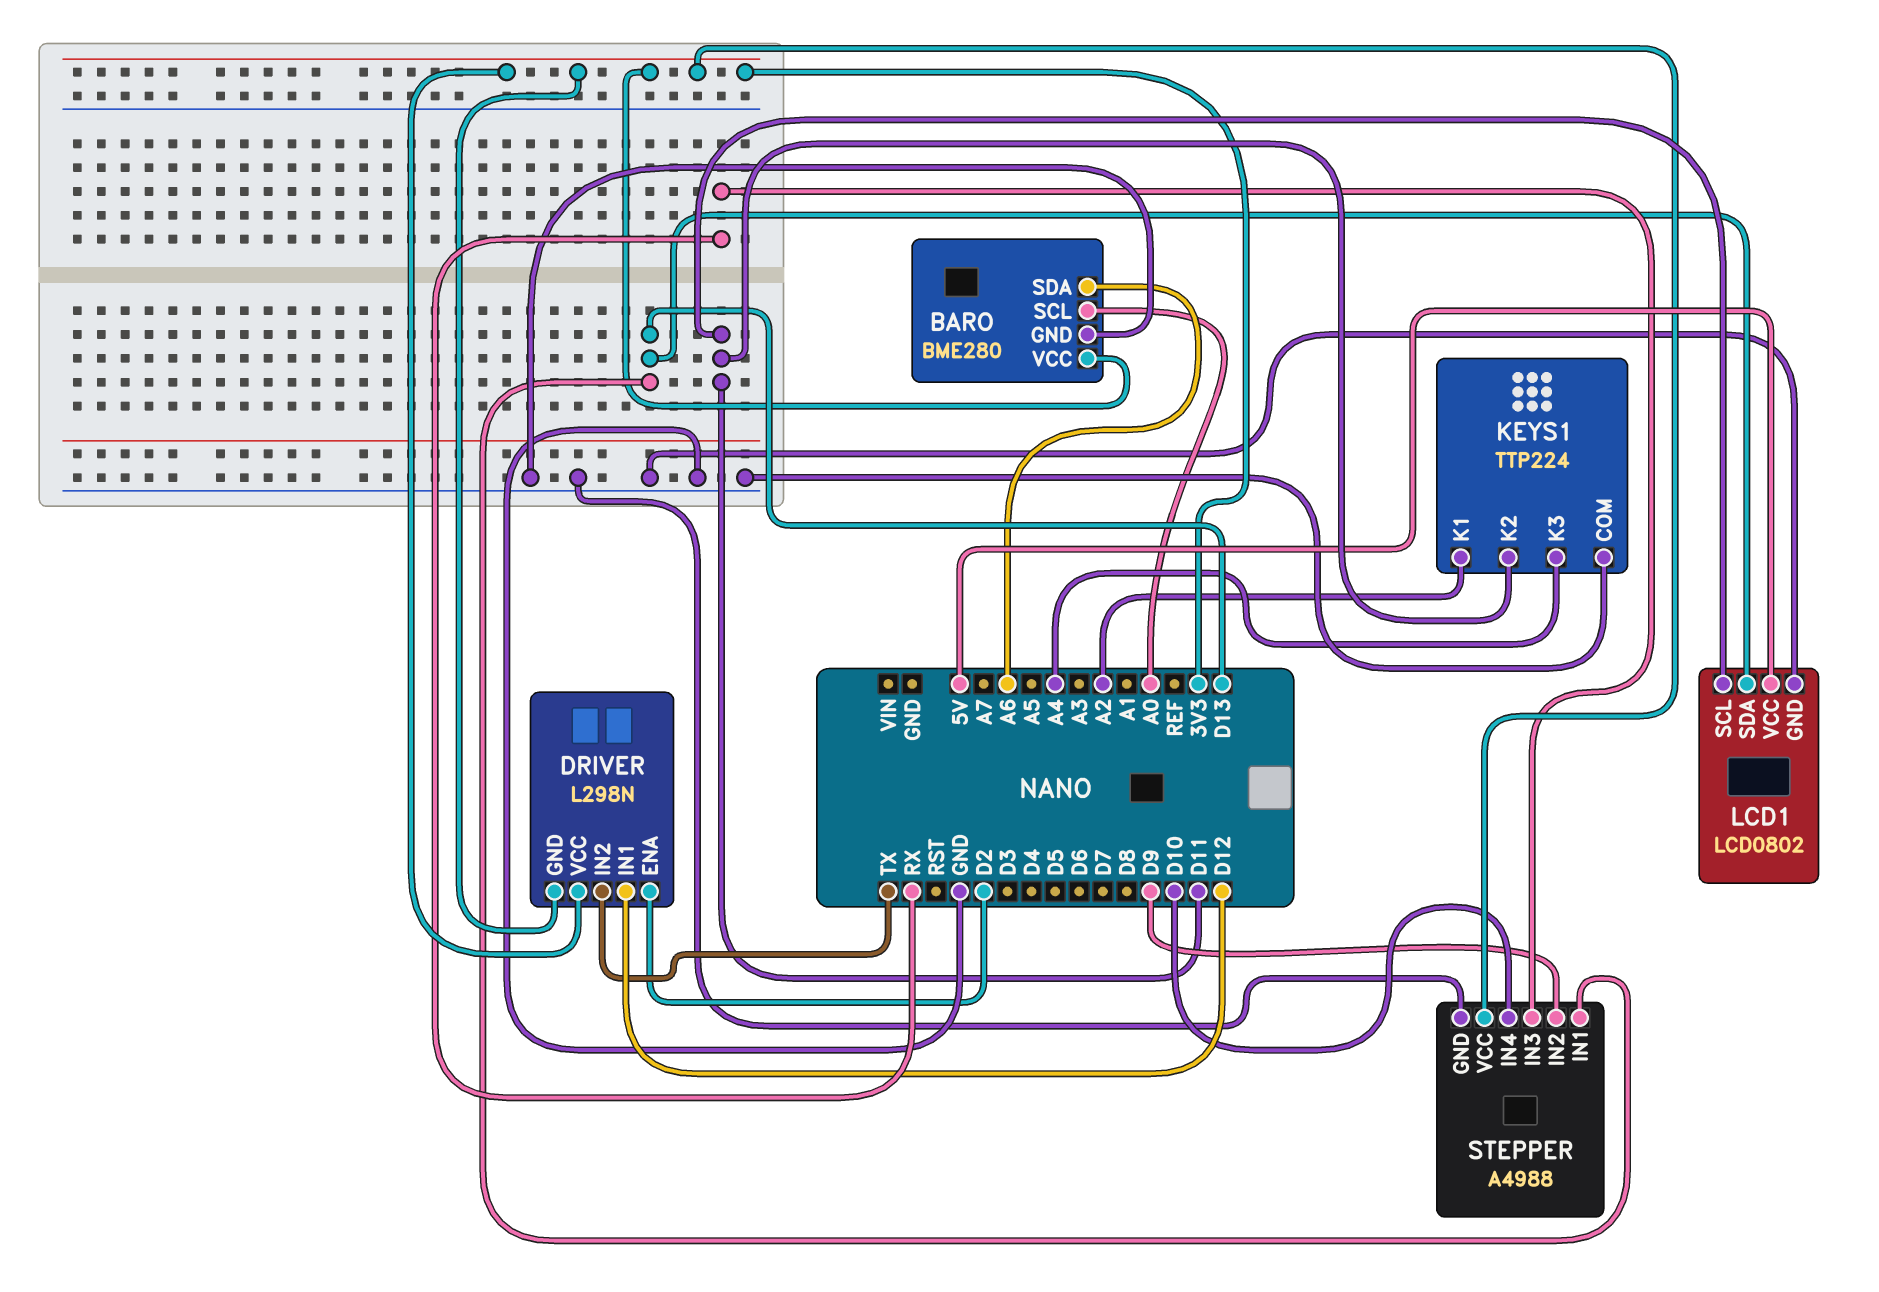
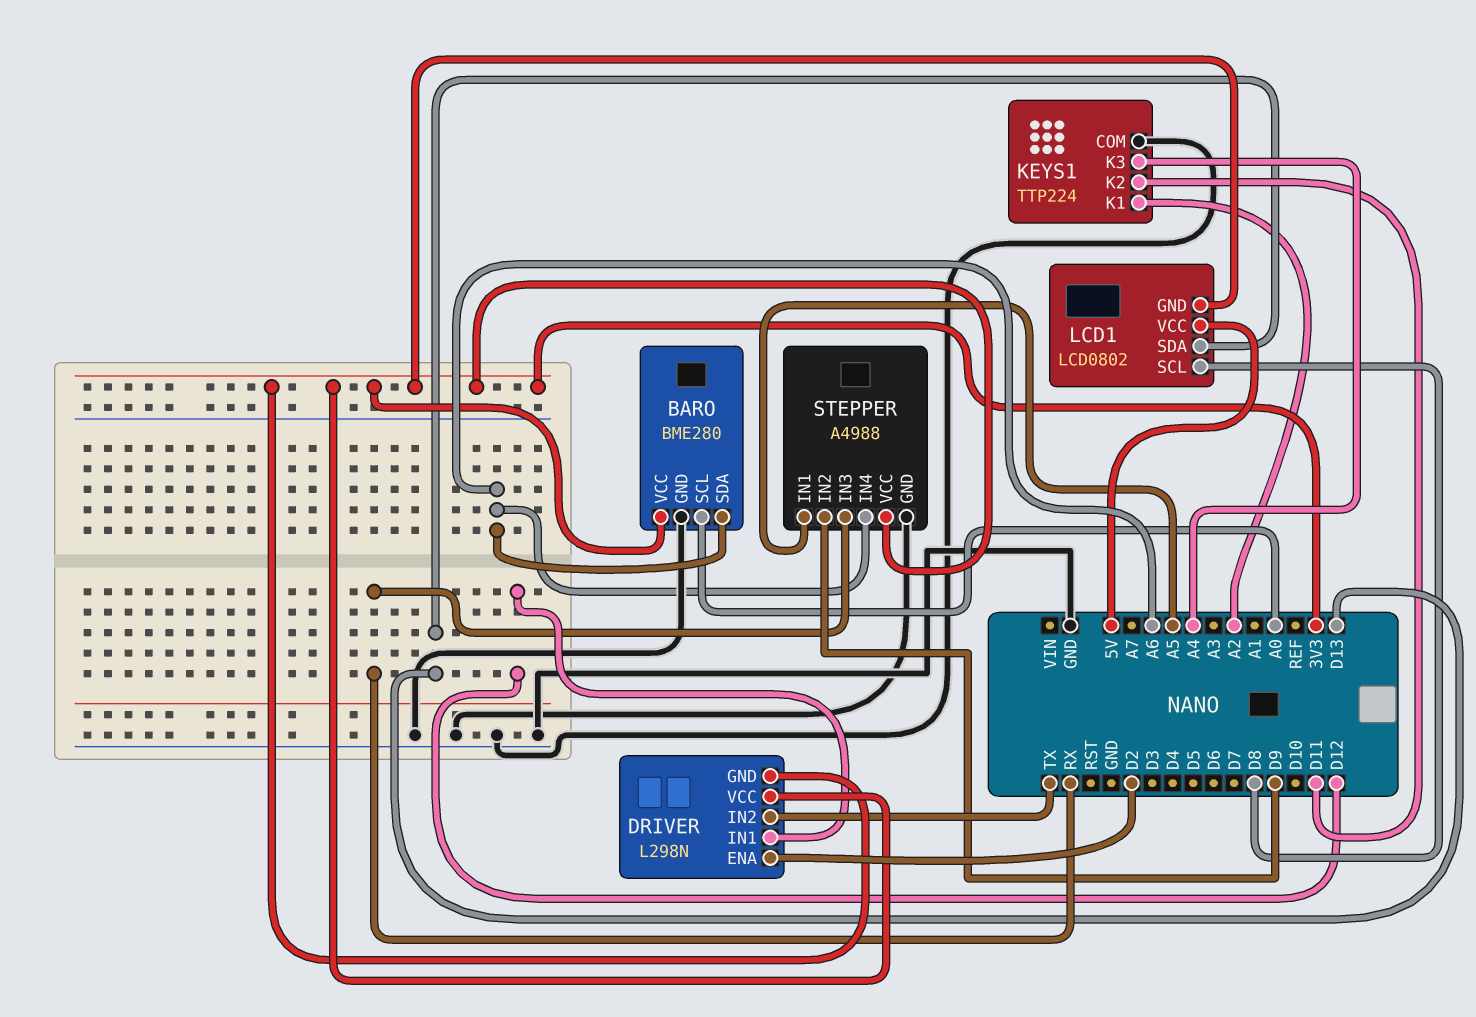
LCD1 pin GND: GND -> 3V3
LCD1 pin SCL: D11 -> D8
STEPPER pin IN1: D13 -> A5
STEPPER pin IN4: D10 -> A6

